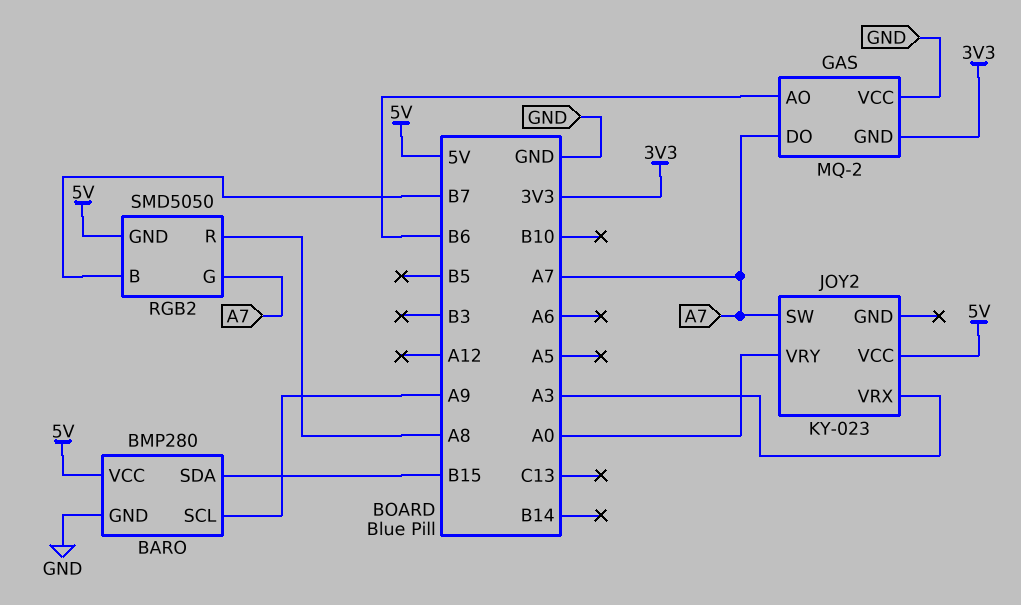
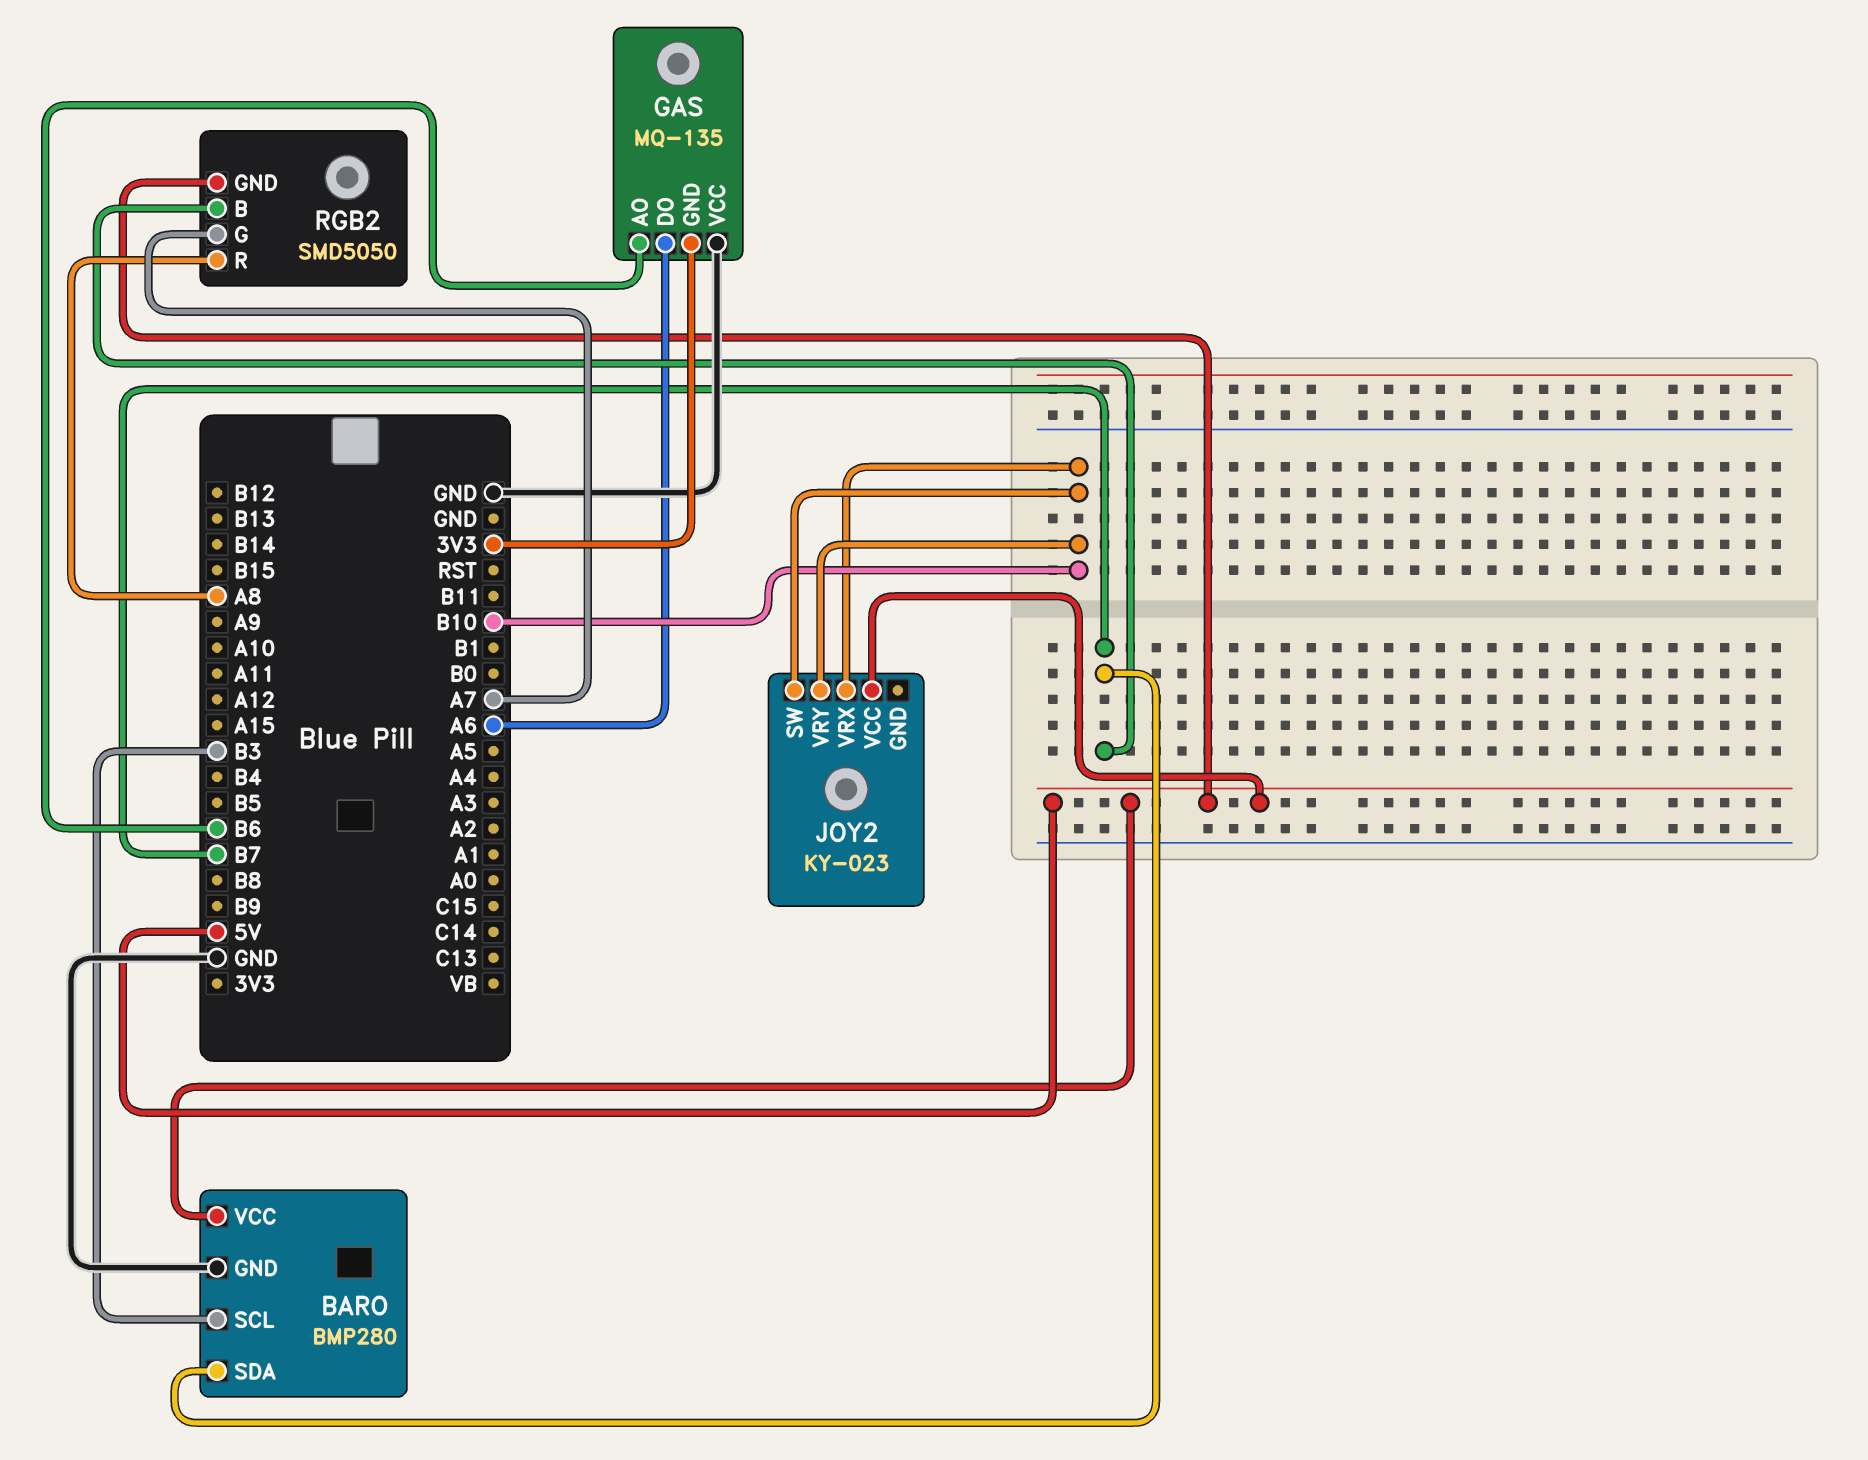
BARO pin SCL: A9 -> B3
BARO pin SDA: B15 -> B7
GAS: MQ-2 -> MQ-135
GAS pin DO: A7 -> A6
JOY2 pin SW: A7 -> B10
JOY2 pin VRX: A3 -> B10
JOY2 pin VRY: A0 -> B10

